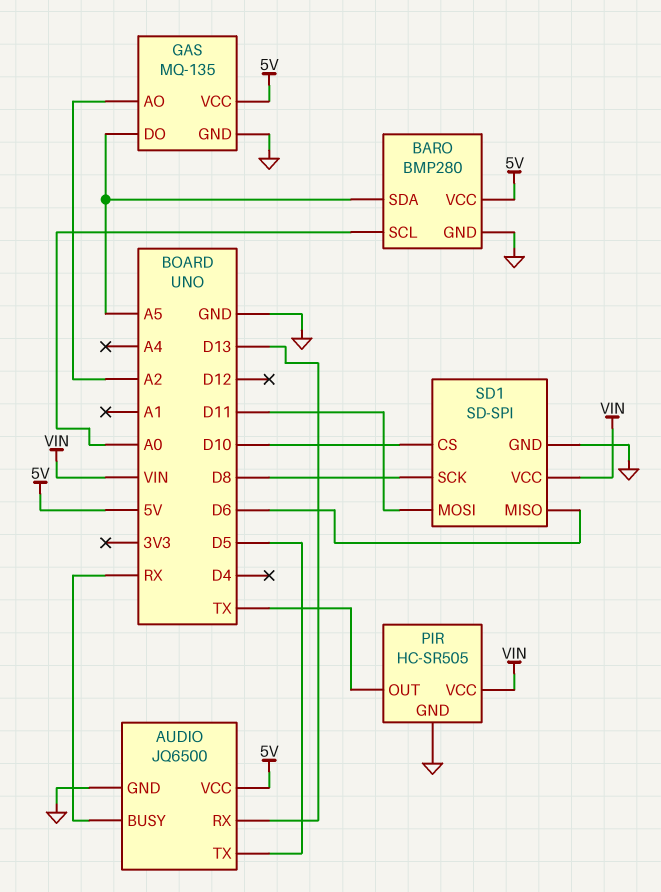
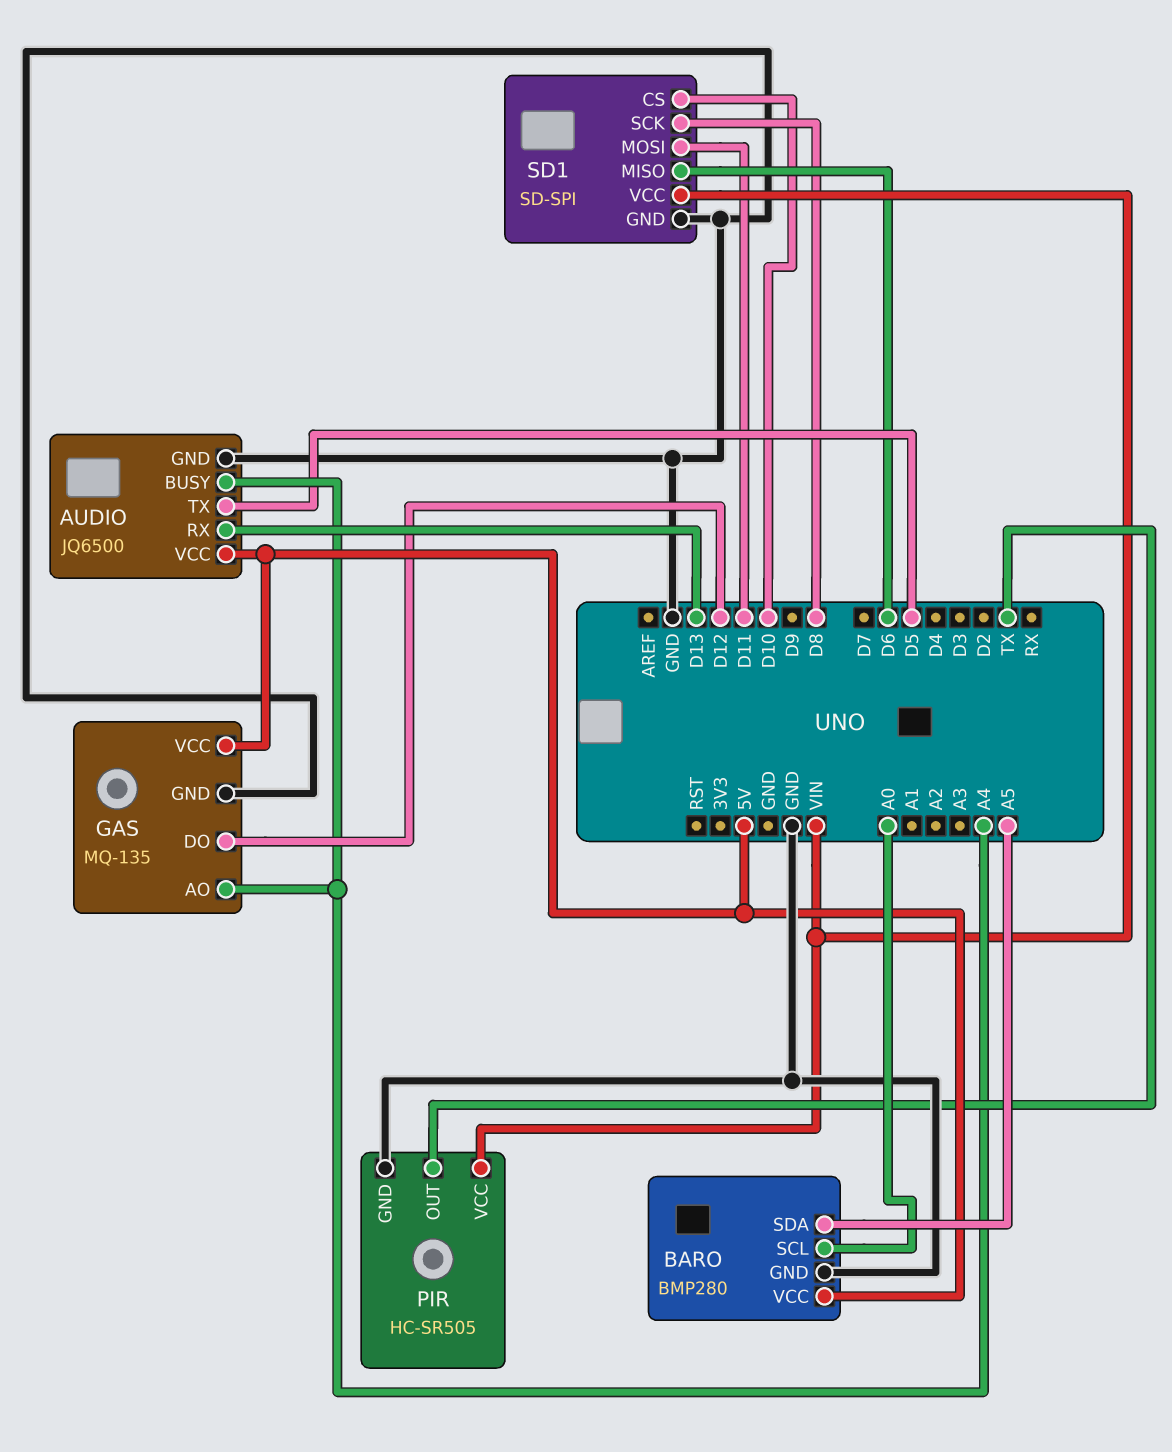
AUDIO pin BUSY: RX -> A4
GAS pin AO: A2 -> A4
GAS pin DO: A5 -> D12

